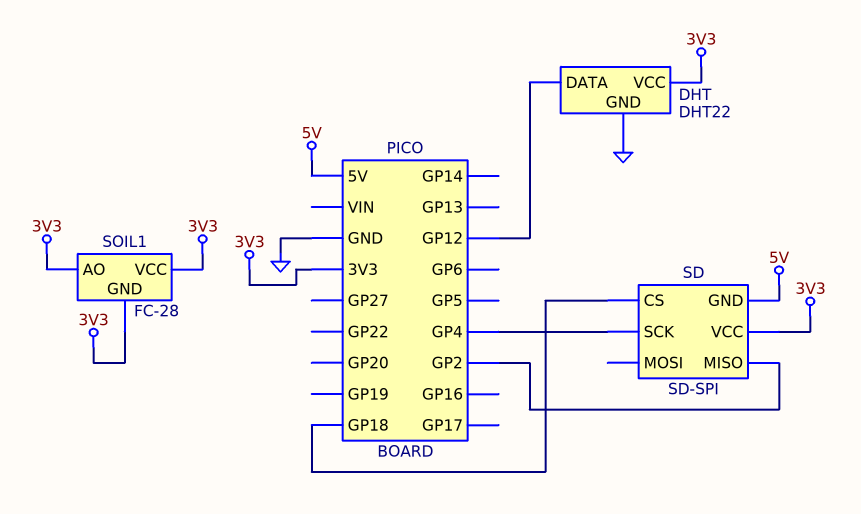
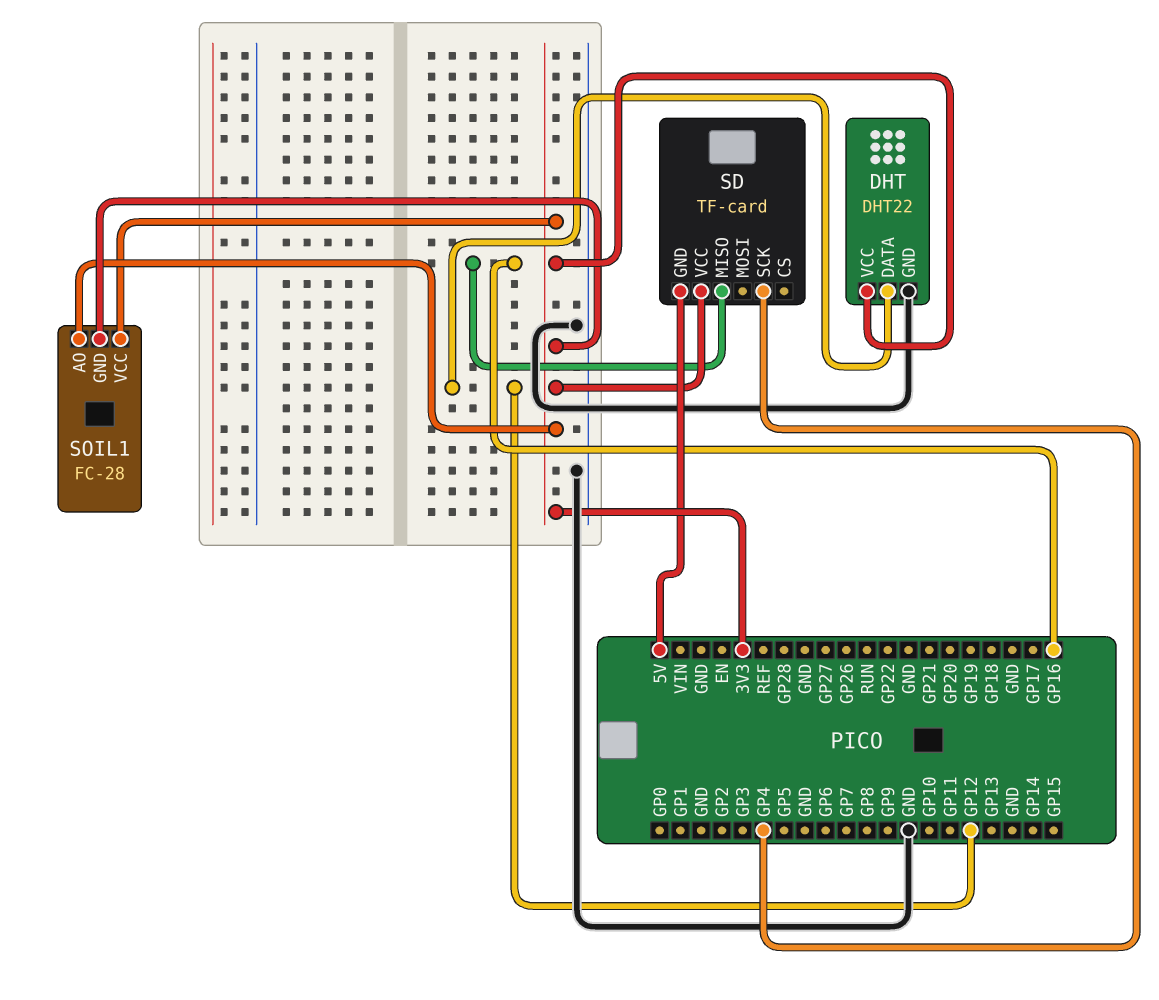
SD: SD-SPI -> TF-card
SD pin CS: GP18 -> none
SD pin MISO: GP2 -> GP16

